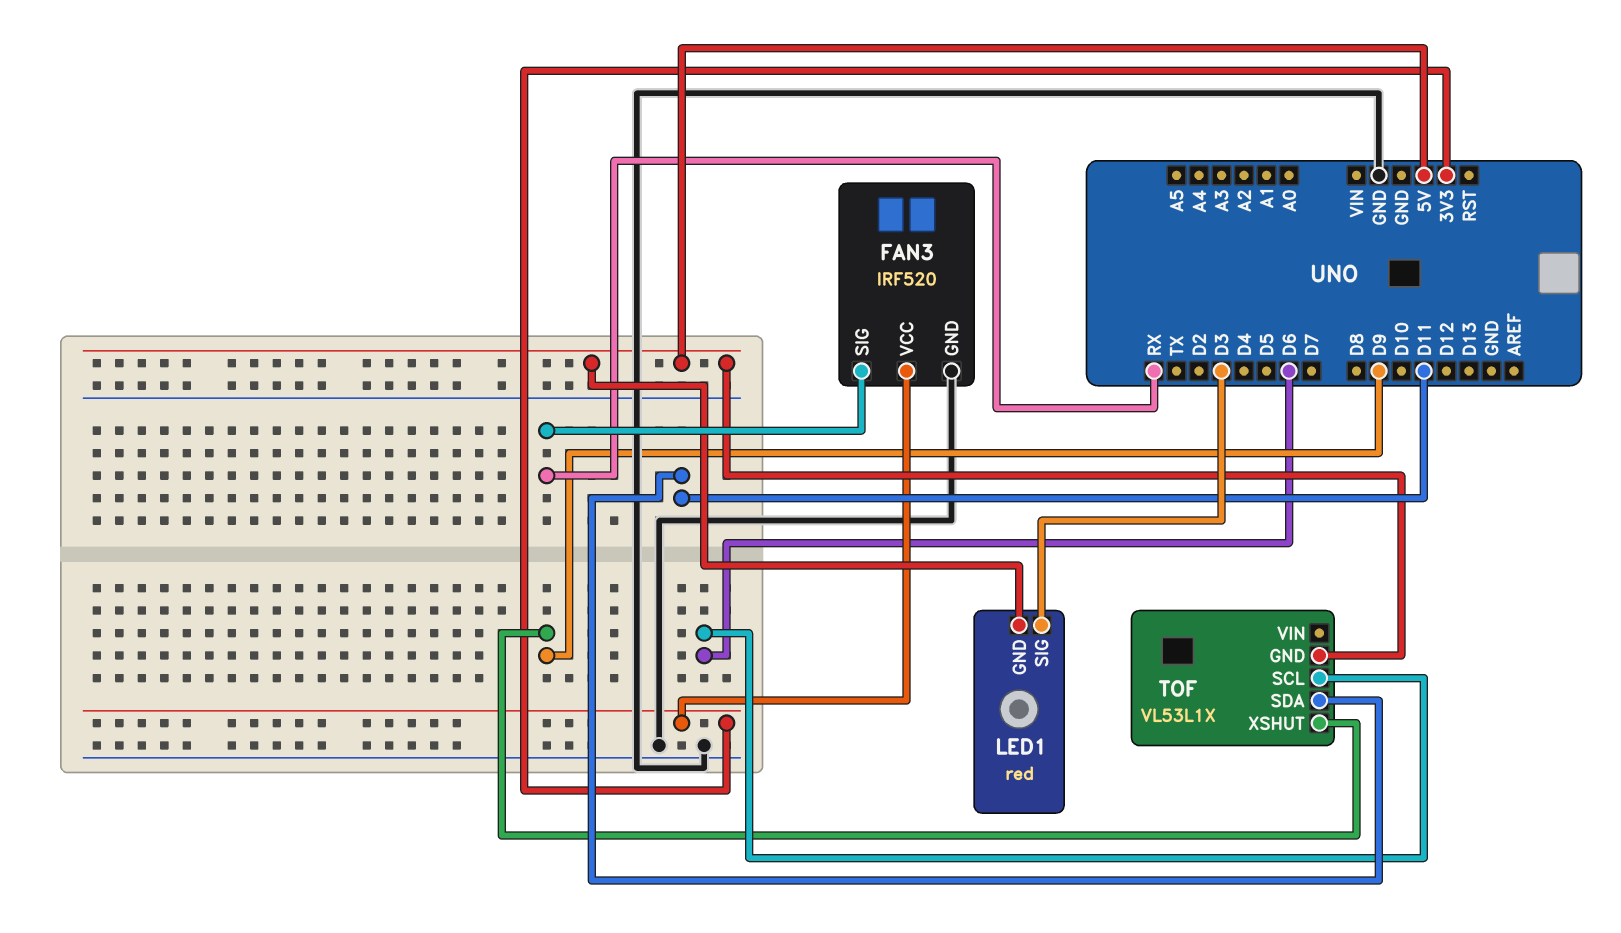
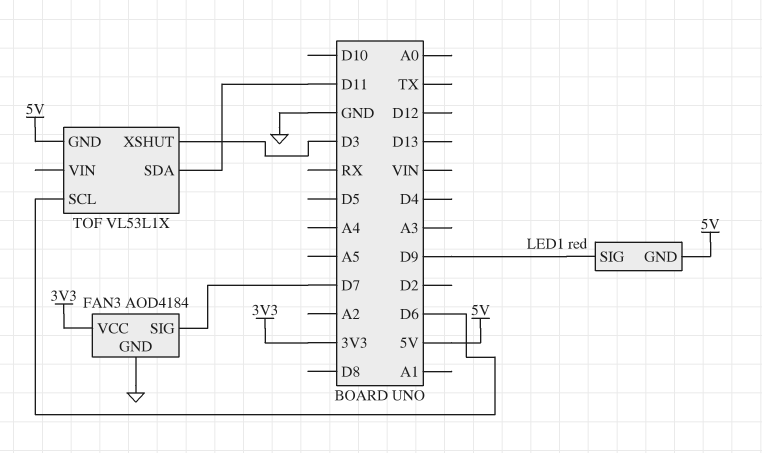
FAN3: IRF520 -> AOD4184
FAN3 pin SIG: RX -> D7
LED1 pin SIG: D3 -> D9
TOF pin XSHUT: D9 -> D3

